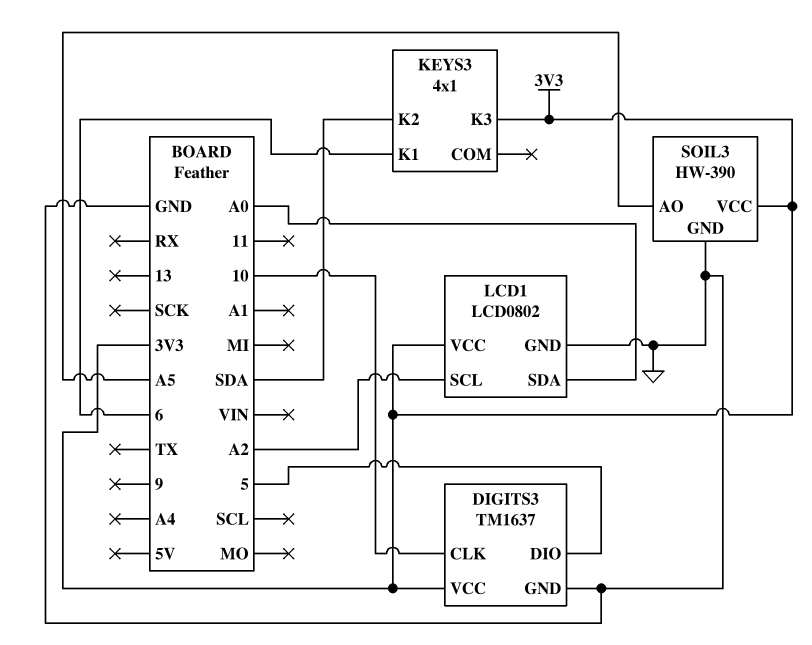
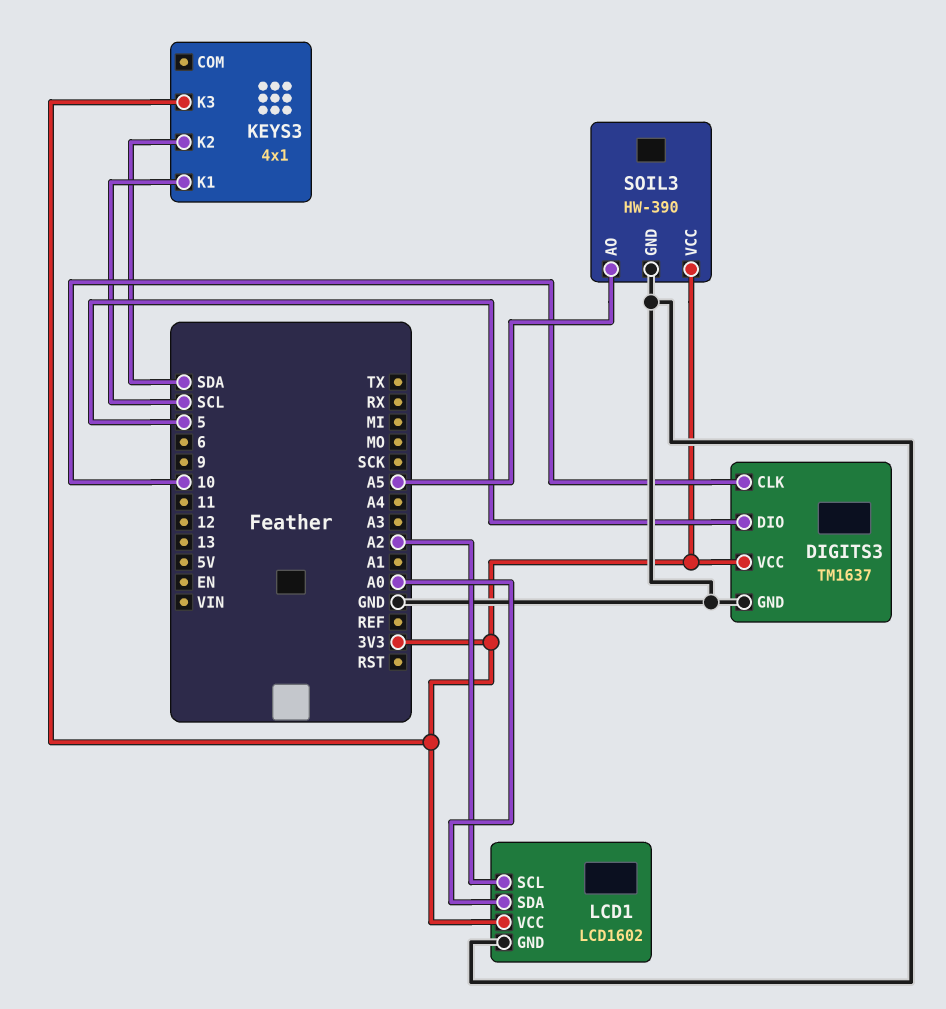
KEYS3 pin K1: 6 -> SCL
LCD1: LCD0802 -> LCD1602

